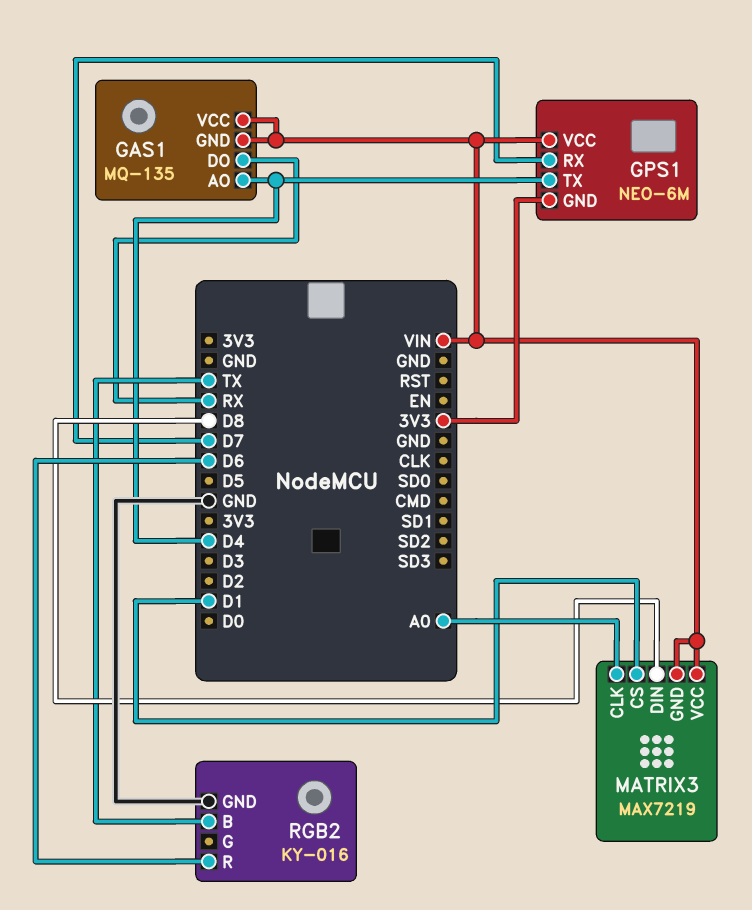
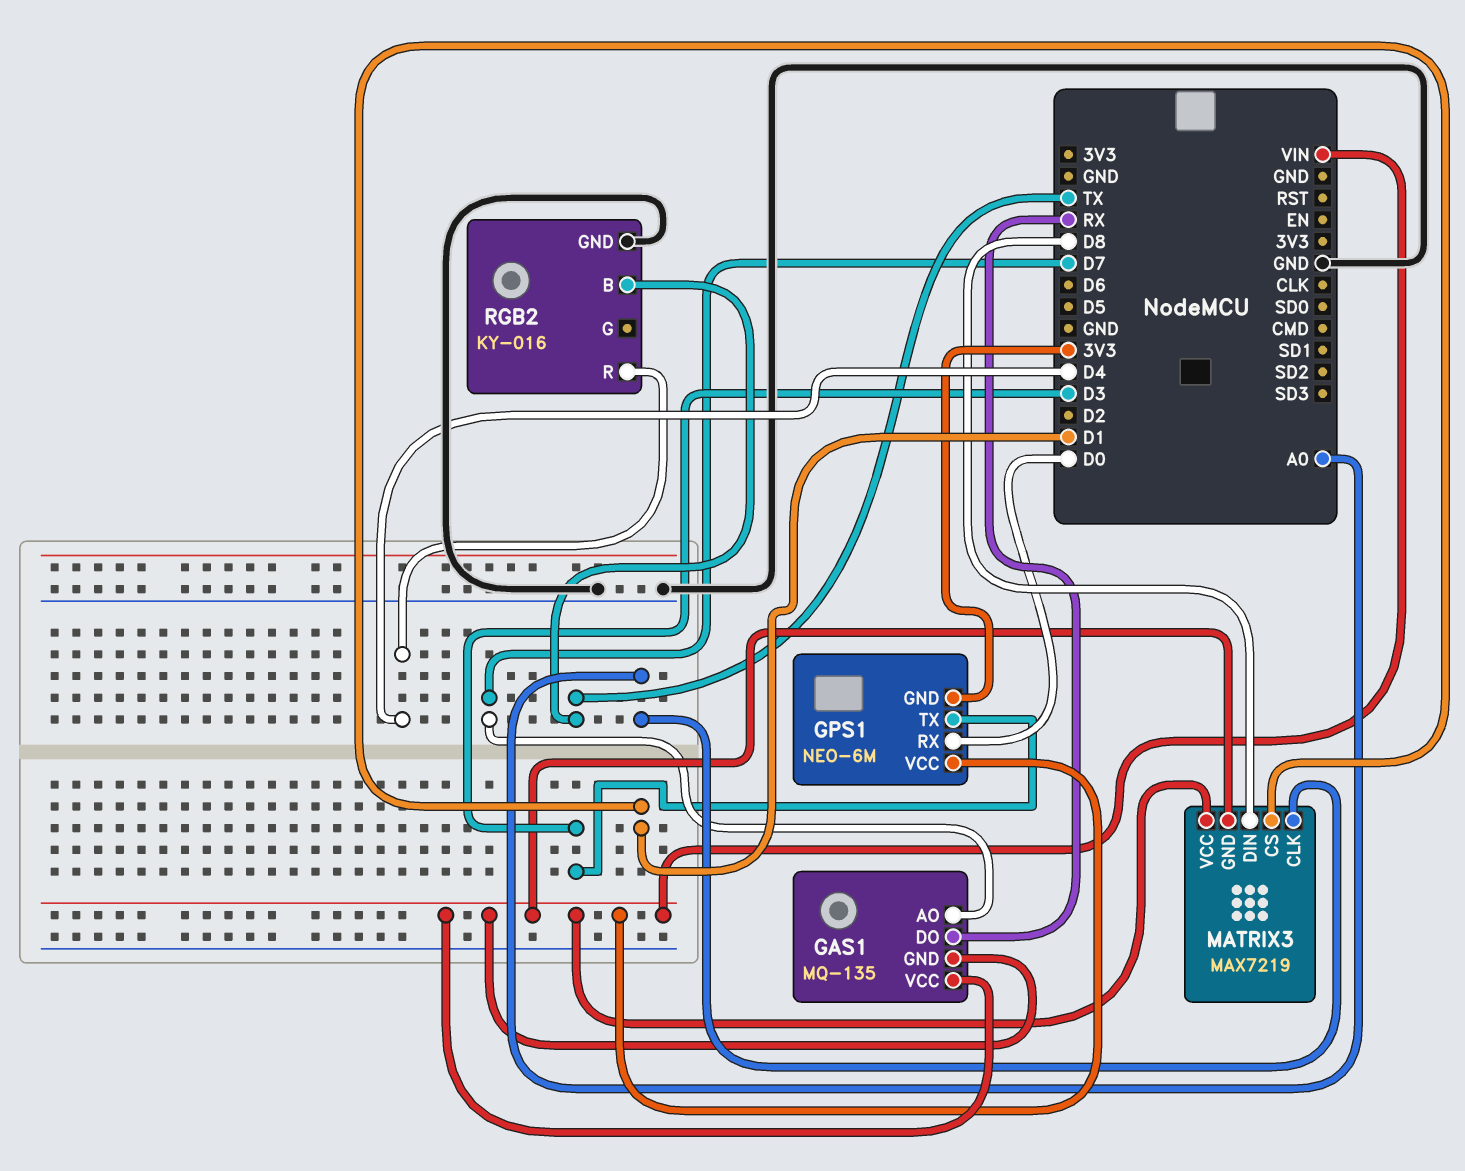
GAS1 pin AO: D4 -> D7
GPS1 pin RX: D7 -> D0
GPS1 pin TX: D4 -> D3
RGB2 pin R: D6 -> D4

